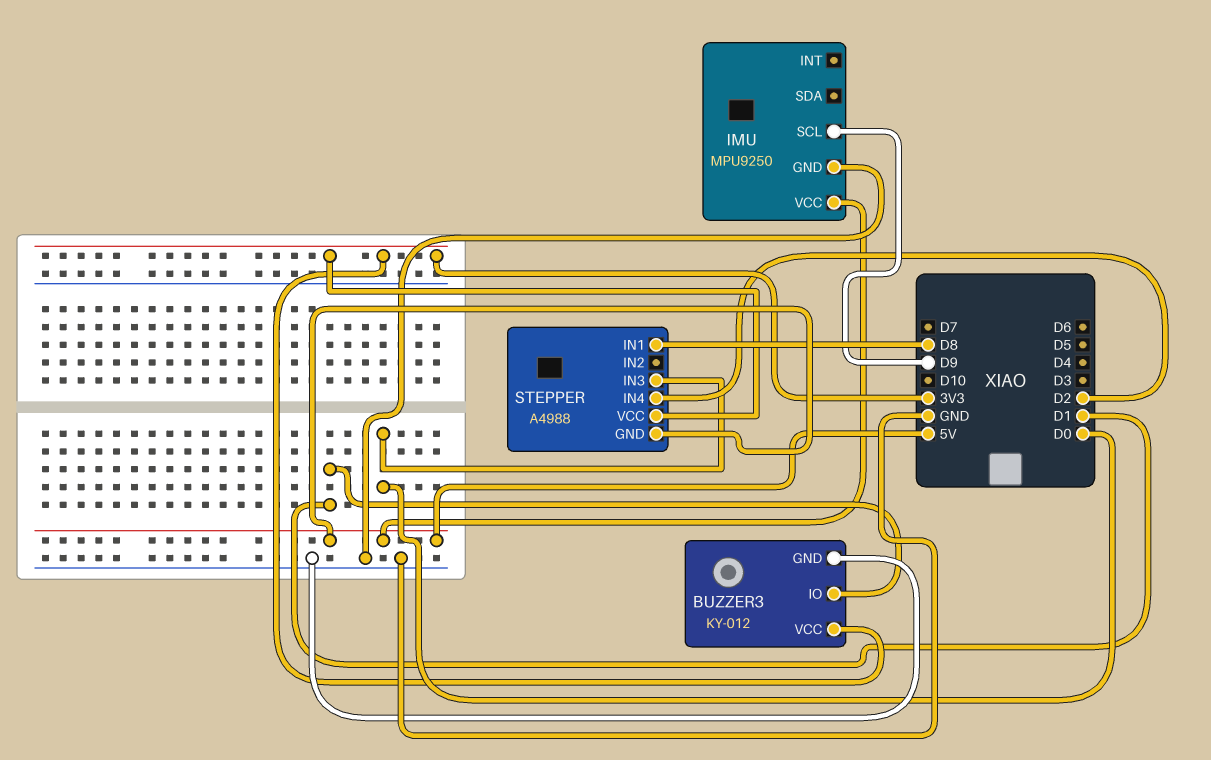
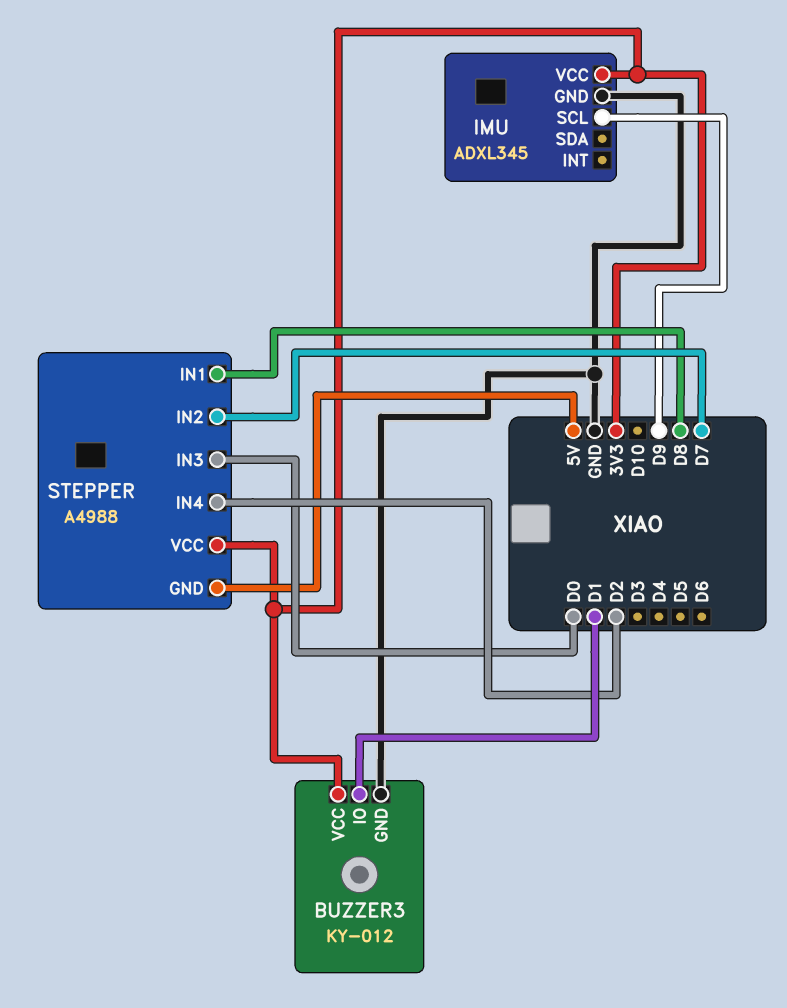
IMU: MPU9250 -> ADXL345
IMU pin VCC: 5V -> 3V3
STEPPER pin IN2: none -> D7

